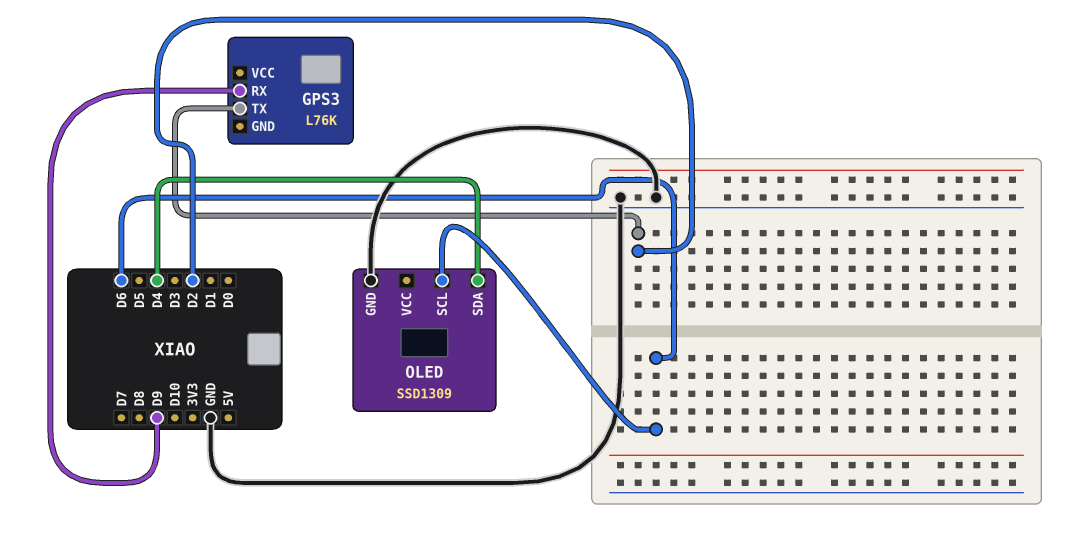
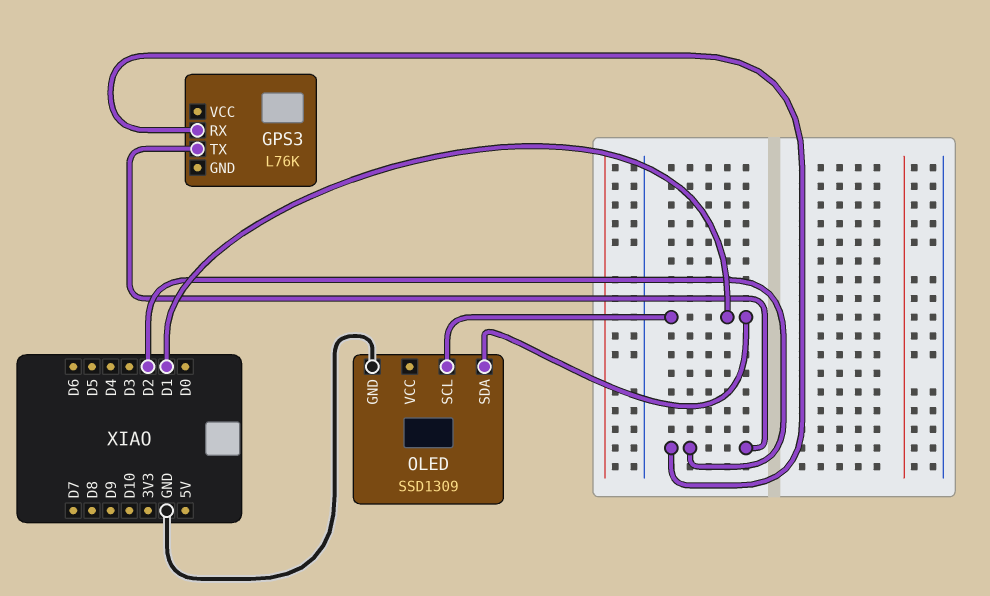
GPS3 pin RX: D9 -> D2
OLED pin SCL: D6 -> D1
OLED pin SDA: D4 -> D1

